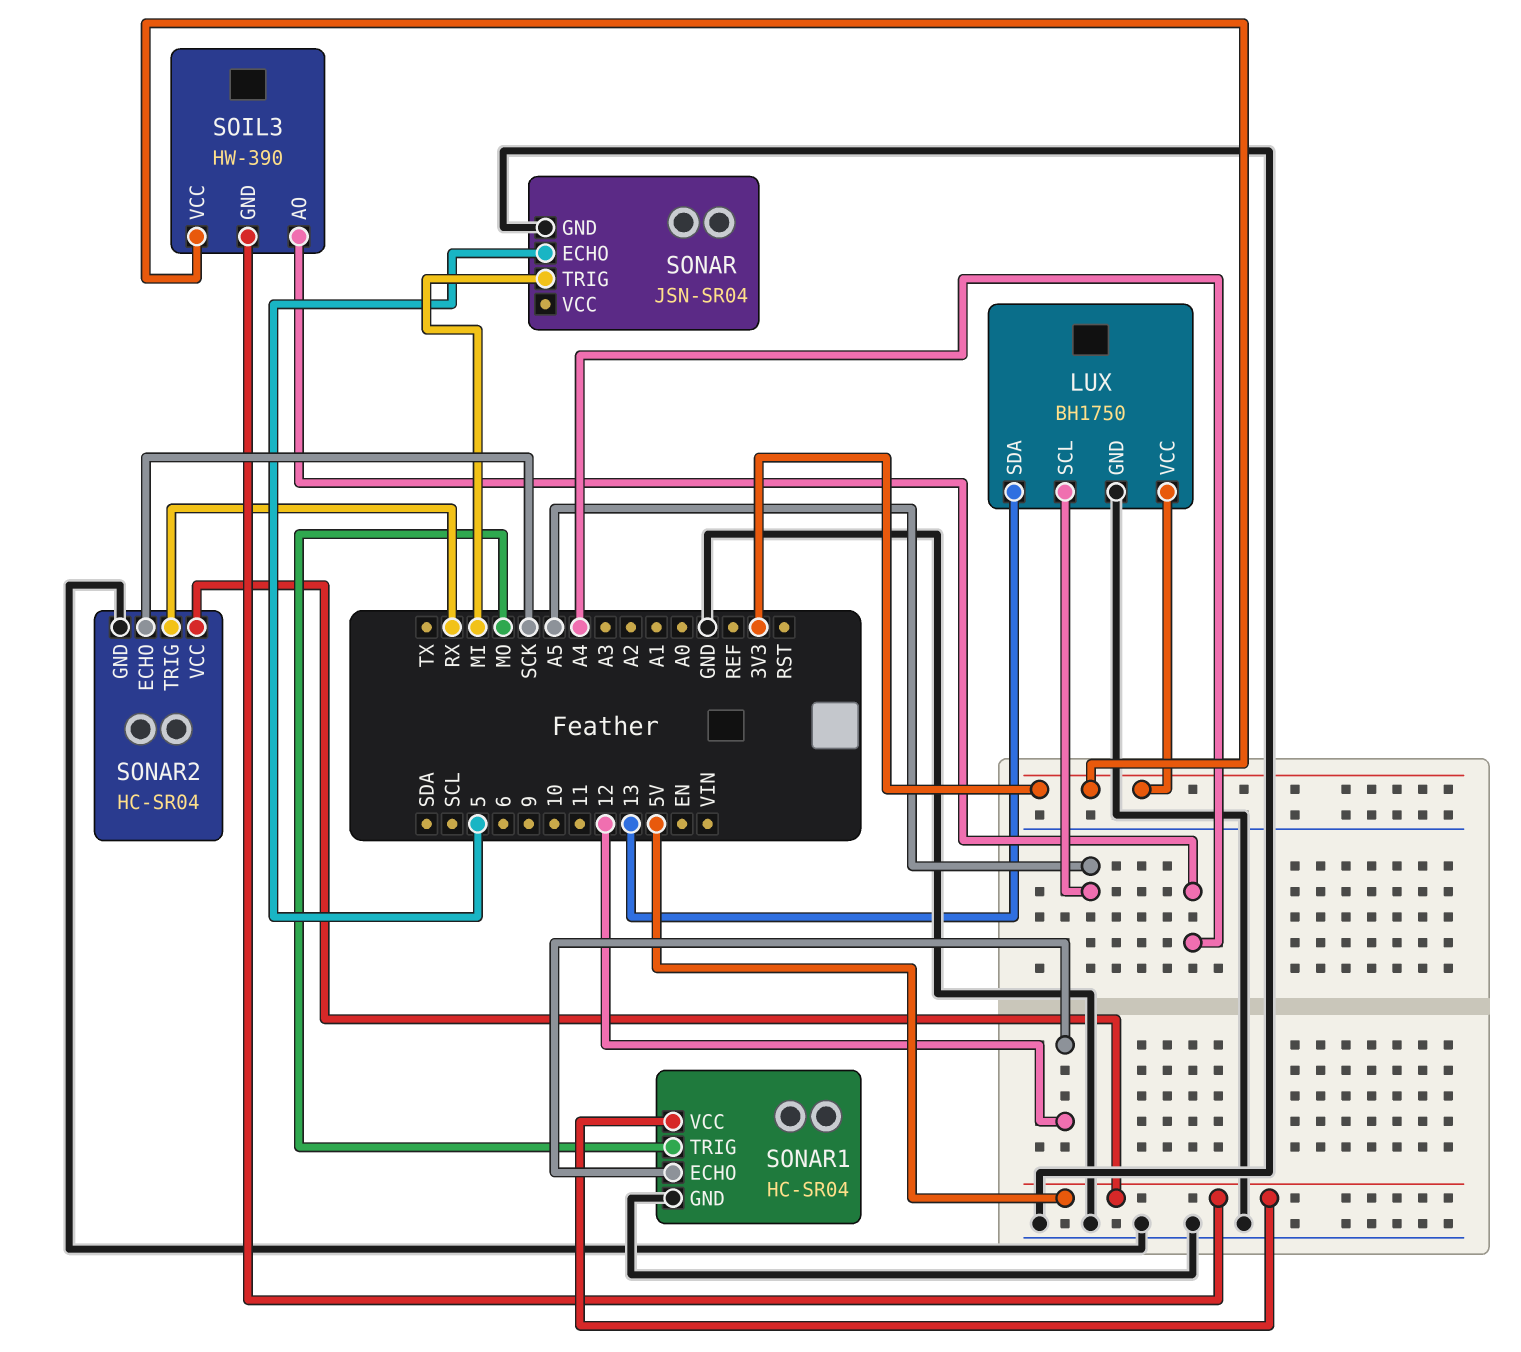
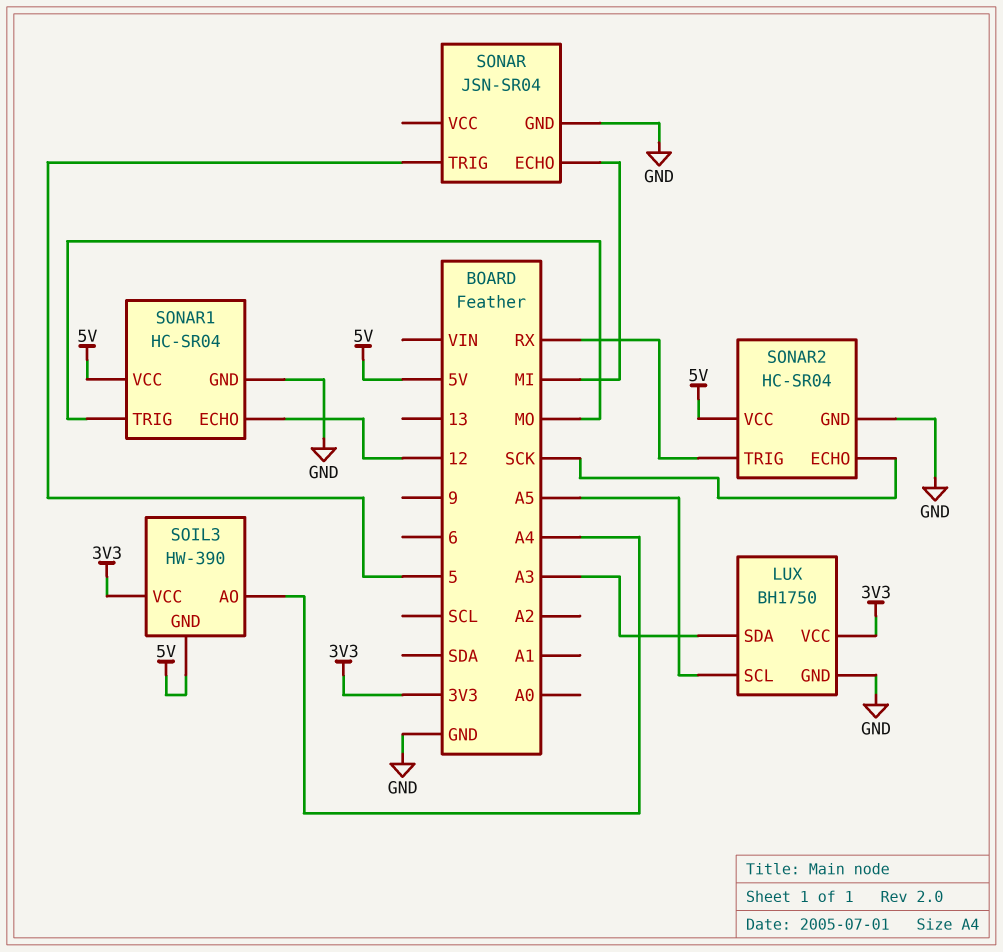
LUX pin SDA: 13 -> A3
SONAR pin ECHO: 5 -> MI
SONAR pin TRIG: MI -> 5

